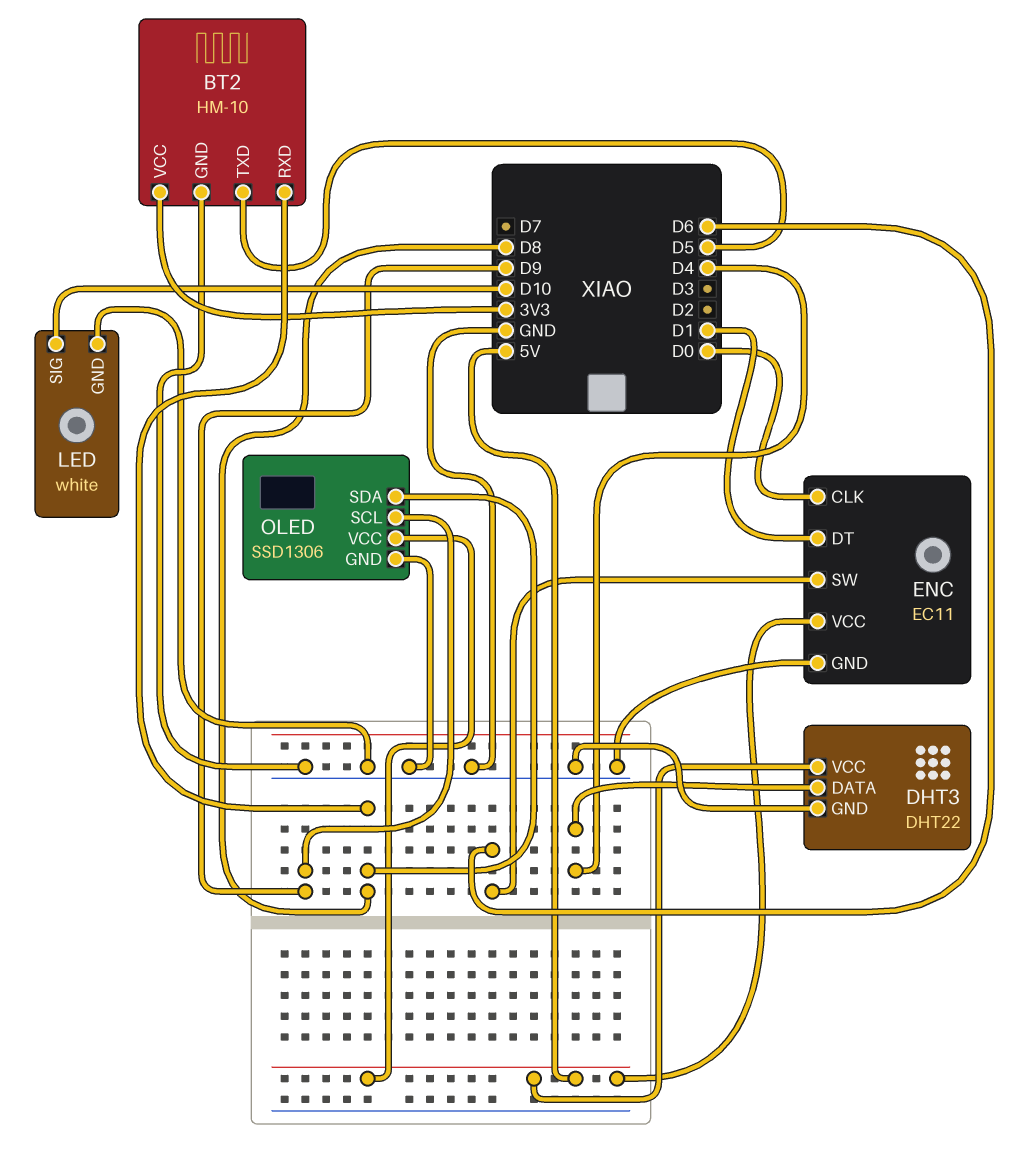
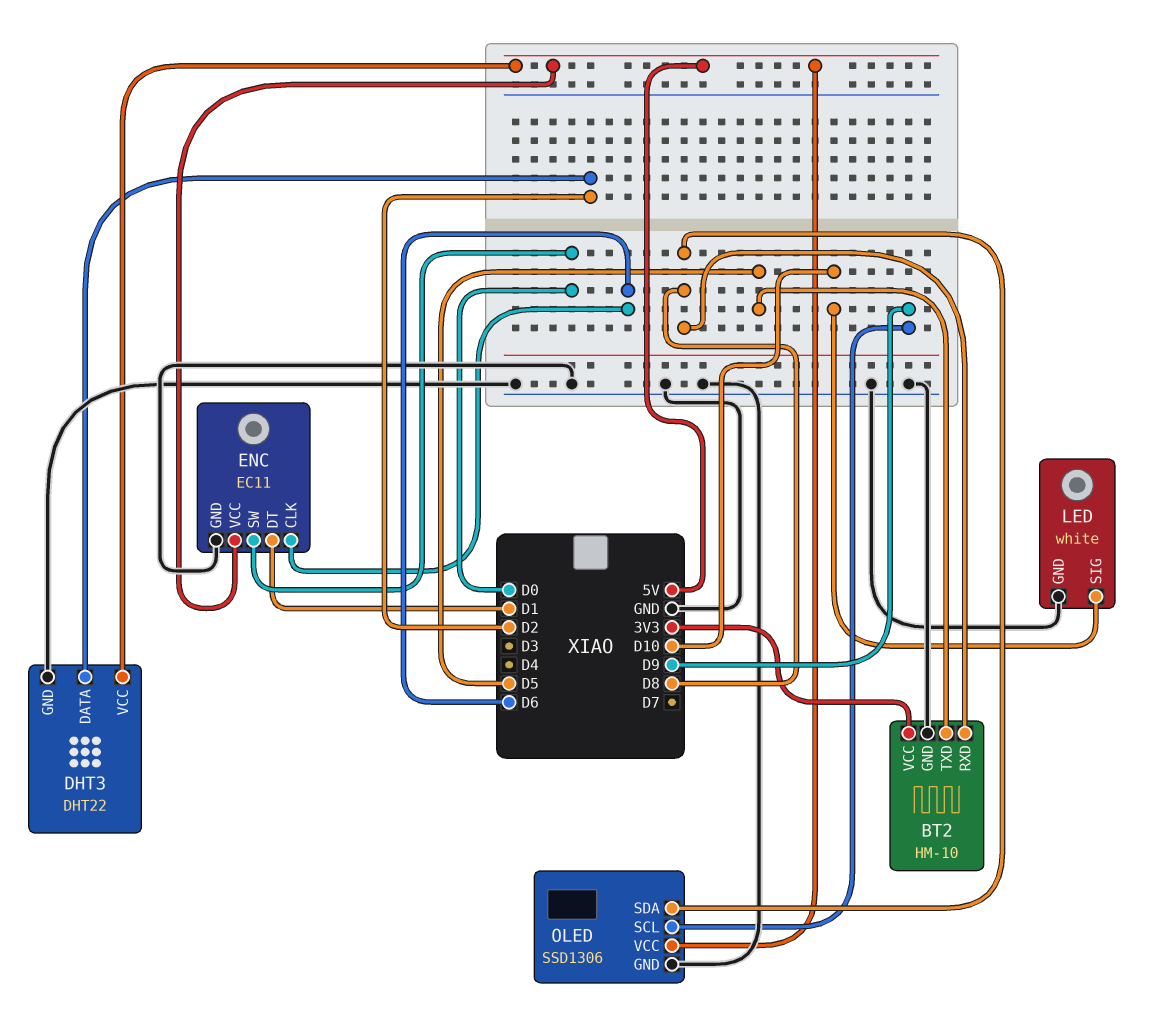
DHT3 pin DATA: D4 -> D2
ENC pin CLK: D0 -> D6
ENC pin SW: D6 -> D0

